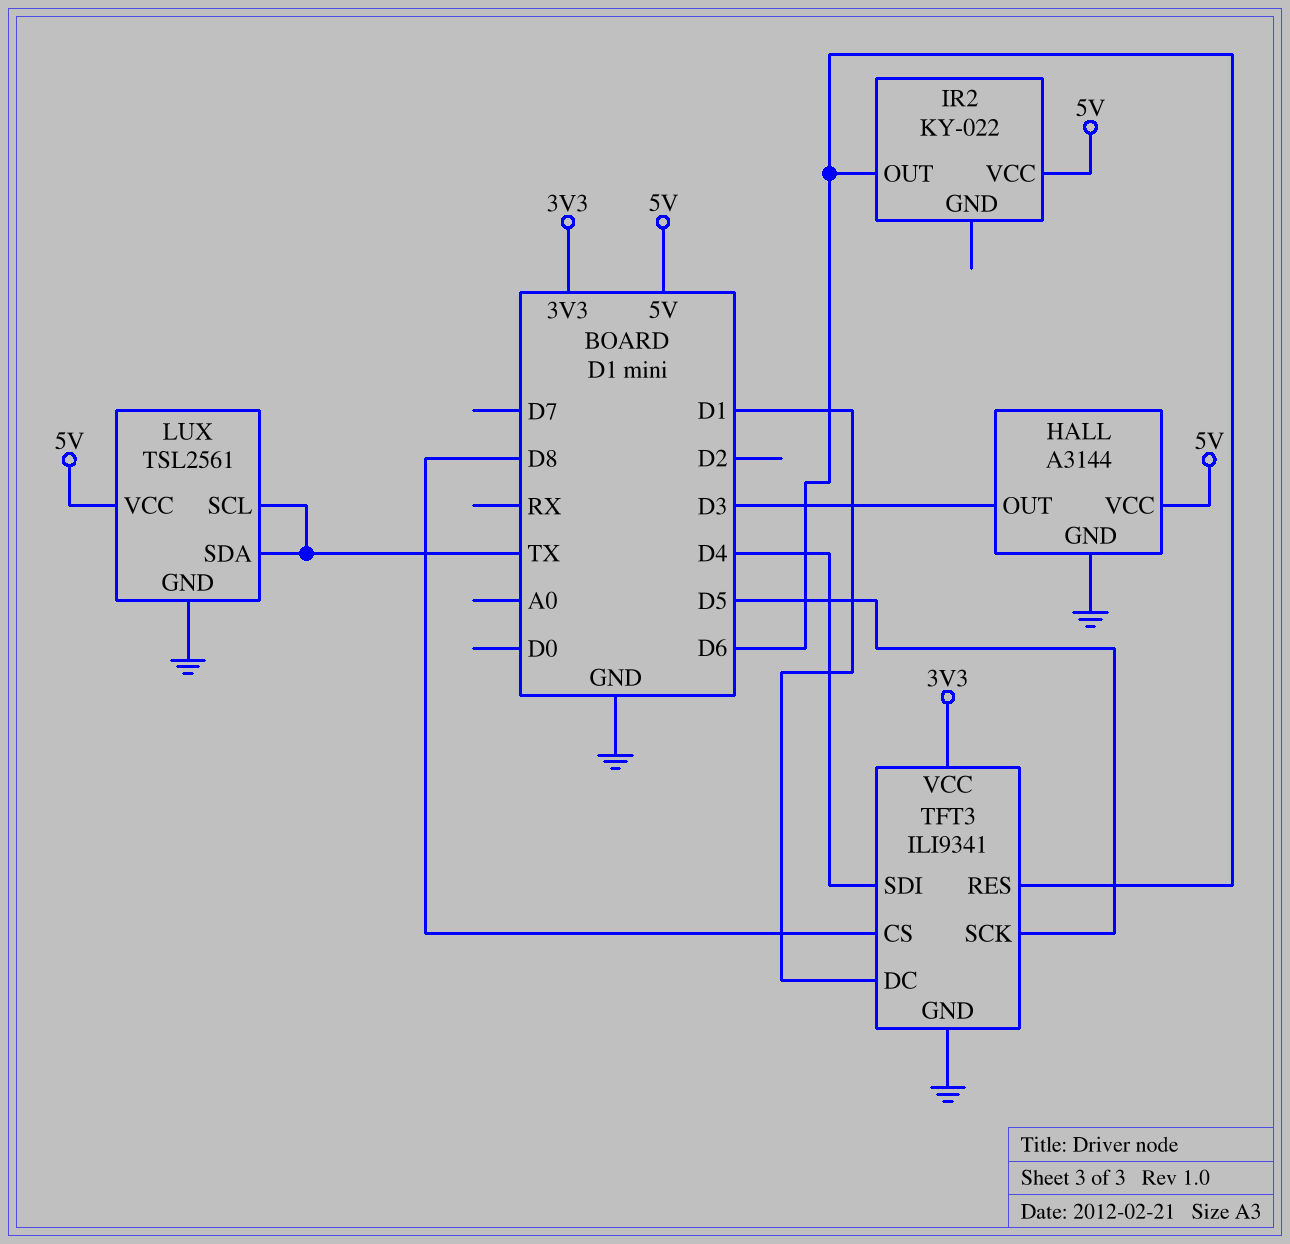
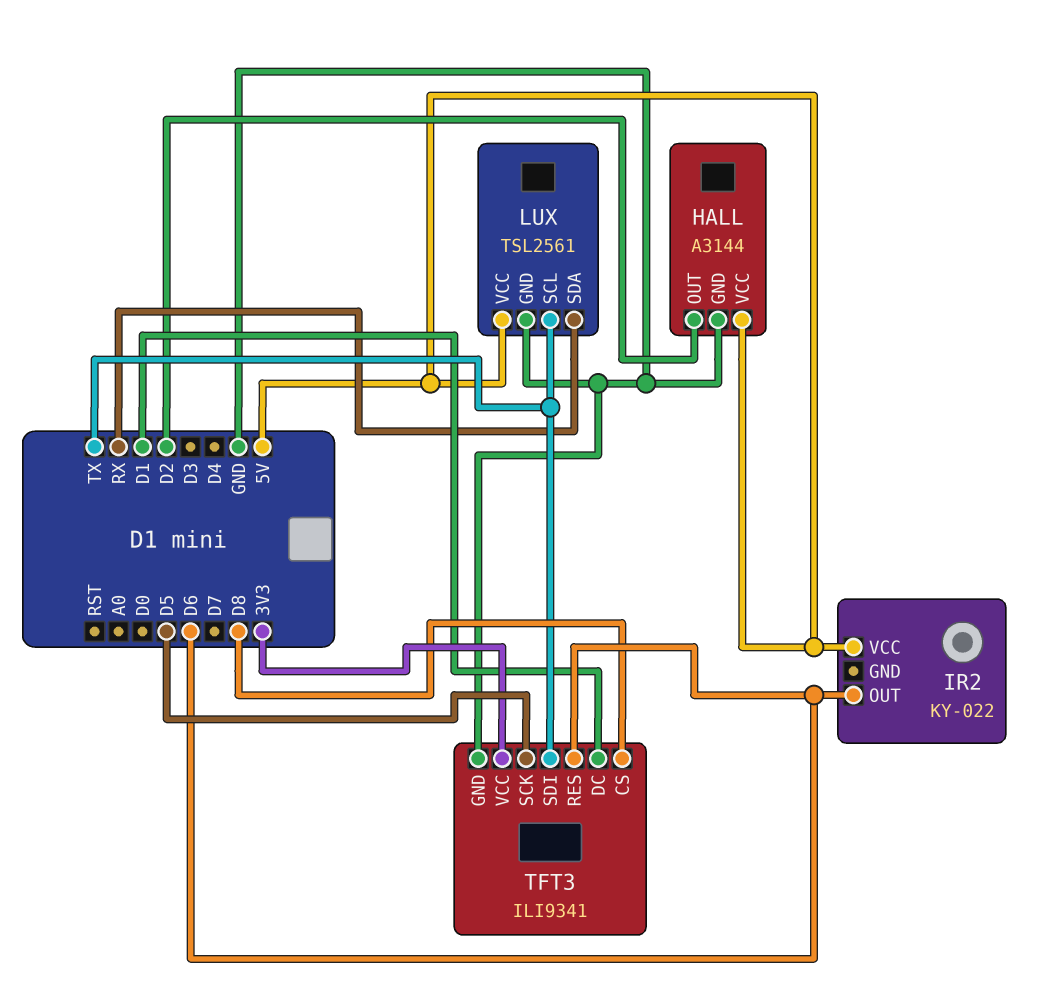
HALL pin OUT: D3 -> D2
LUX pin SDA: TX -> RX
TFT3 pin SDI: D4 -> TX

